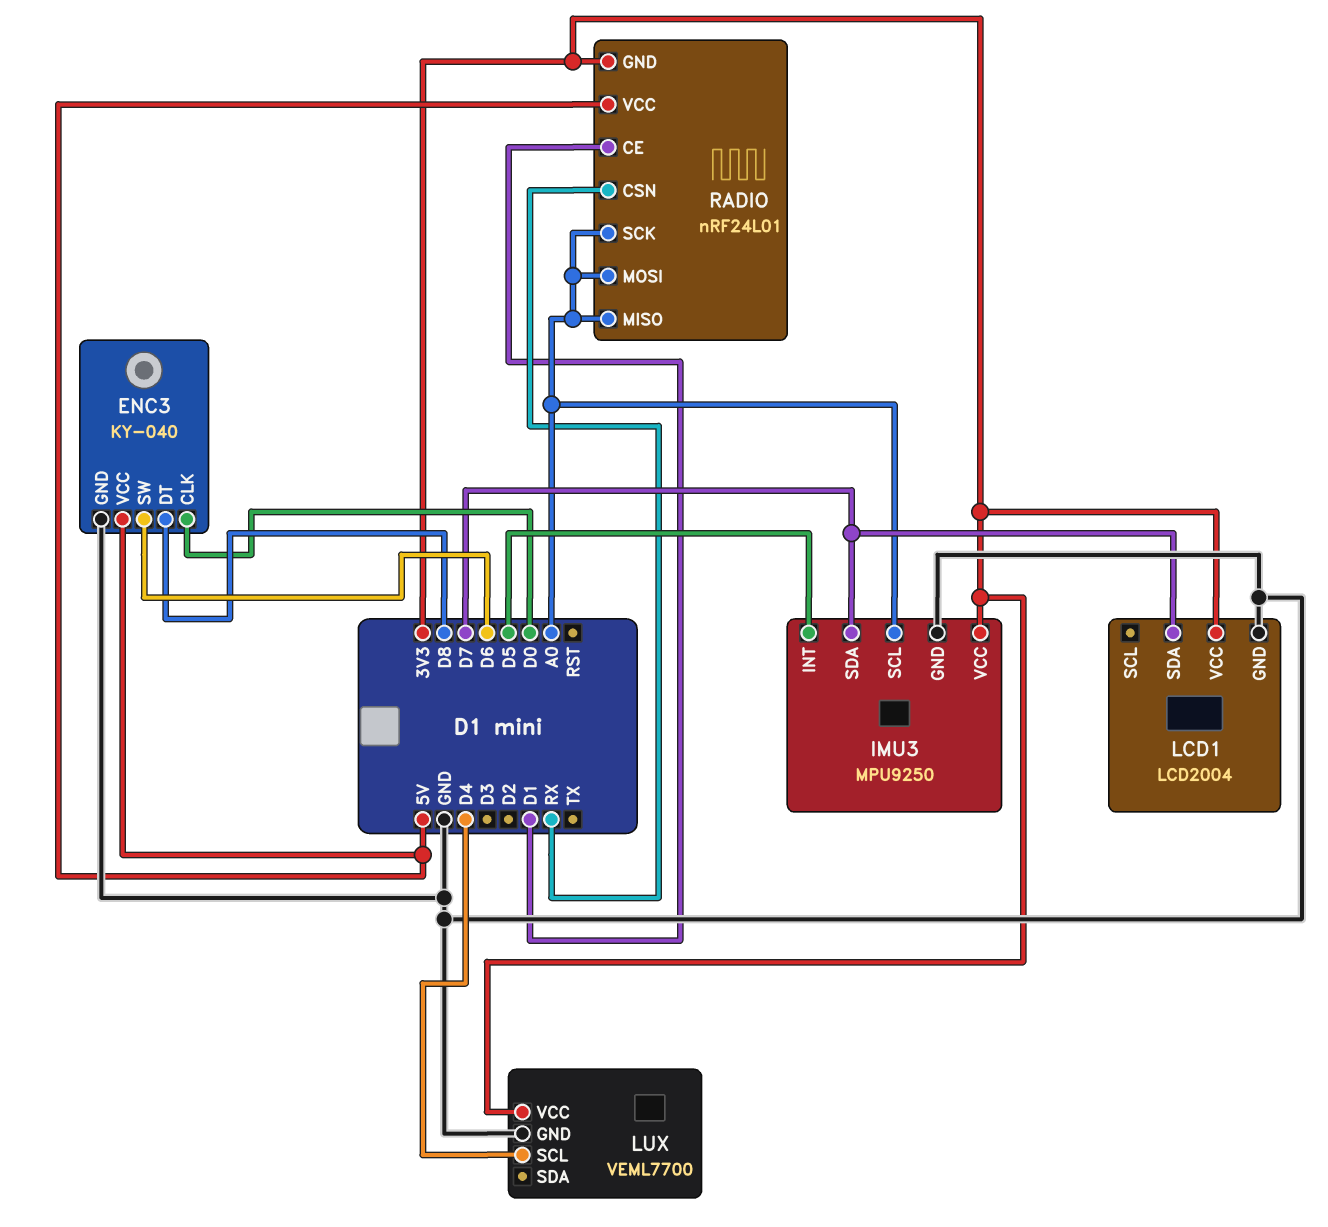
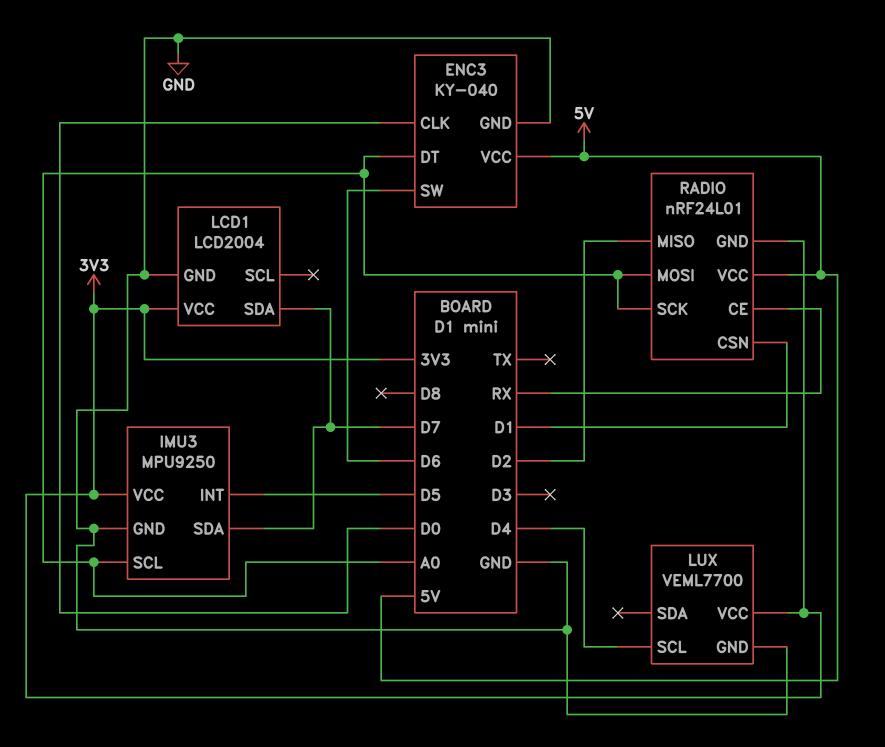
ENC3 pin DT: D8 -> A0
RADIO pin CE: D1 -> RX
RADIO pin CSN: RX -> D1
RADIO pin MISO: A0 -> D2

